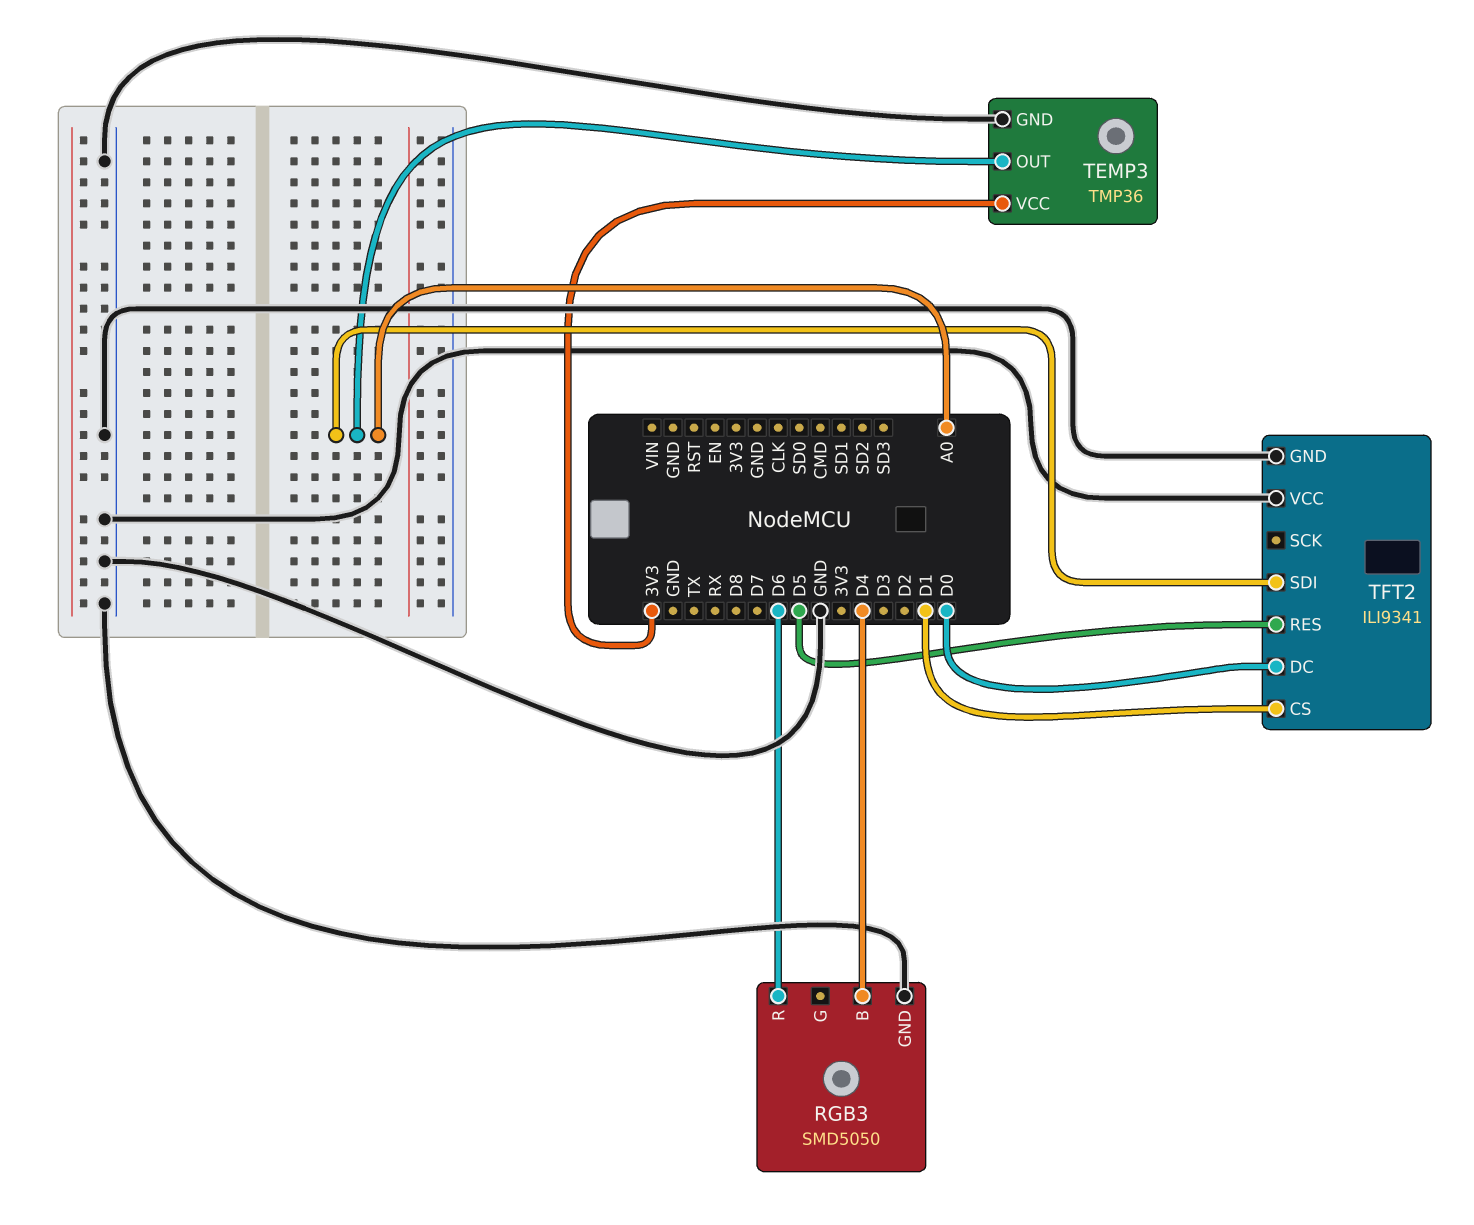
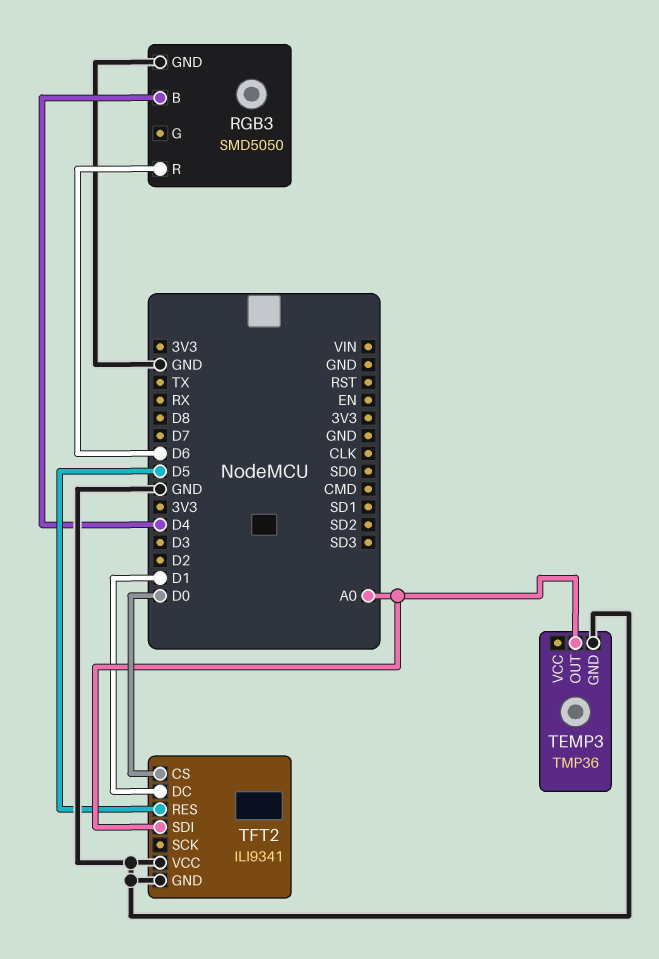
TEMP3 pin VCC: 3V3 -> none
TFT2 pin CS: D1 -> D0
TFT2 pin DC: D0 -> D1

